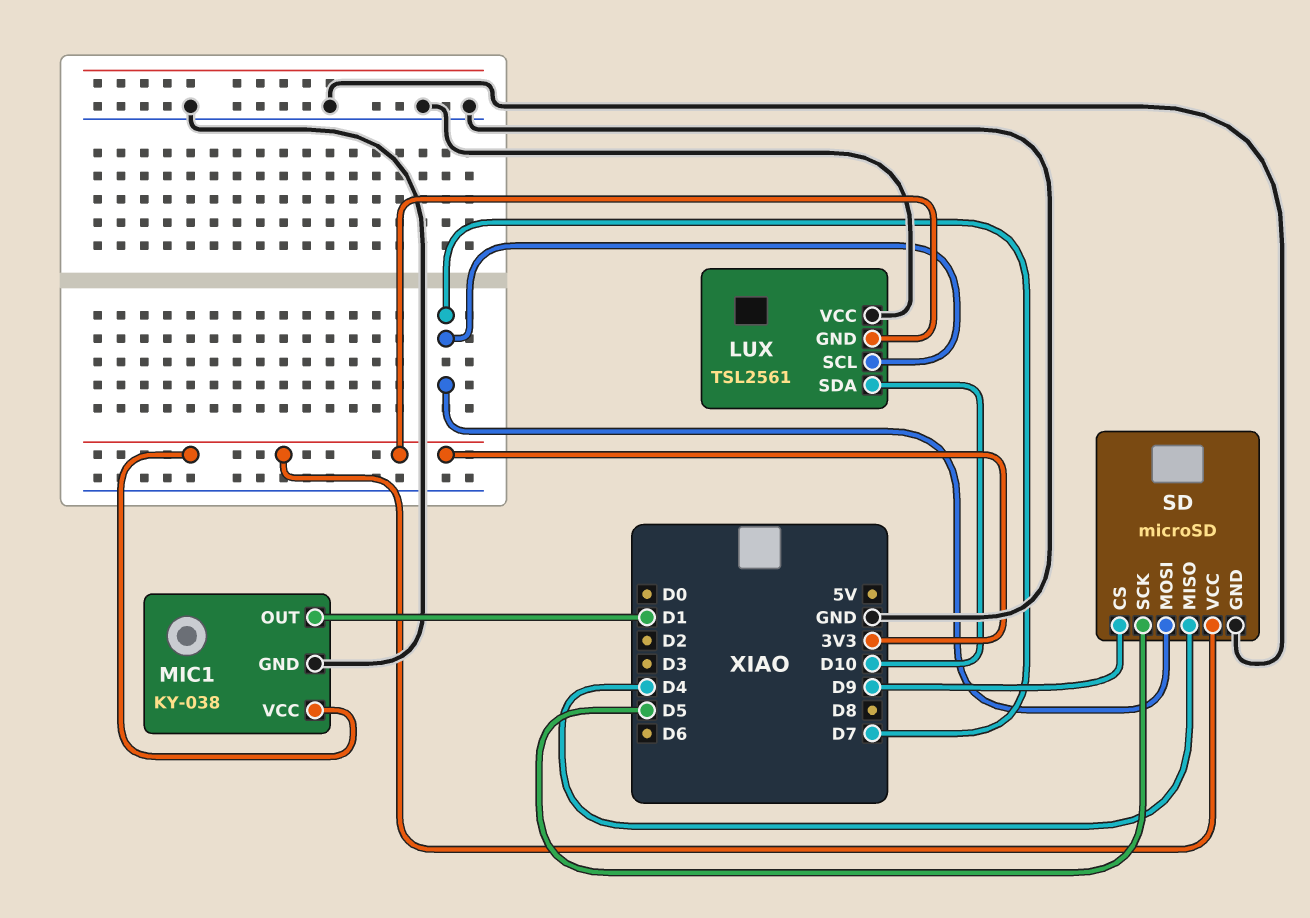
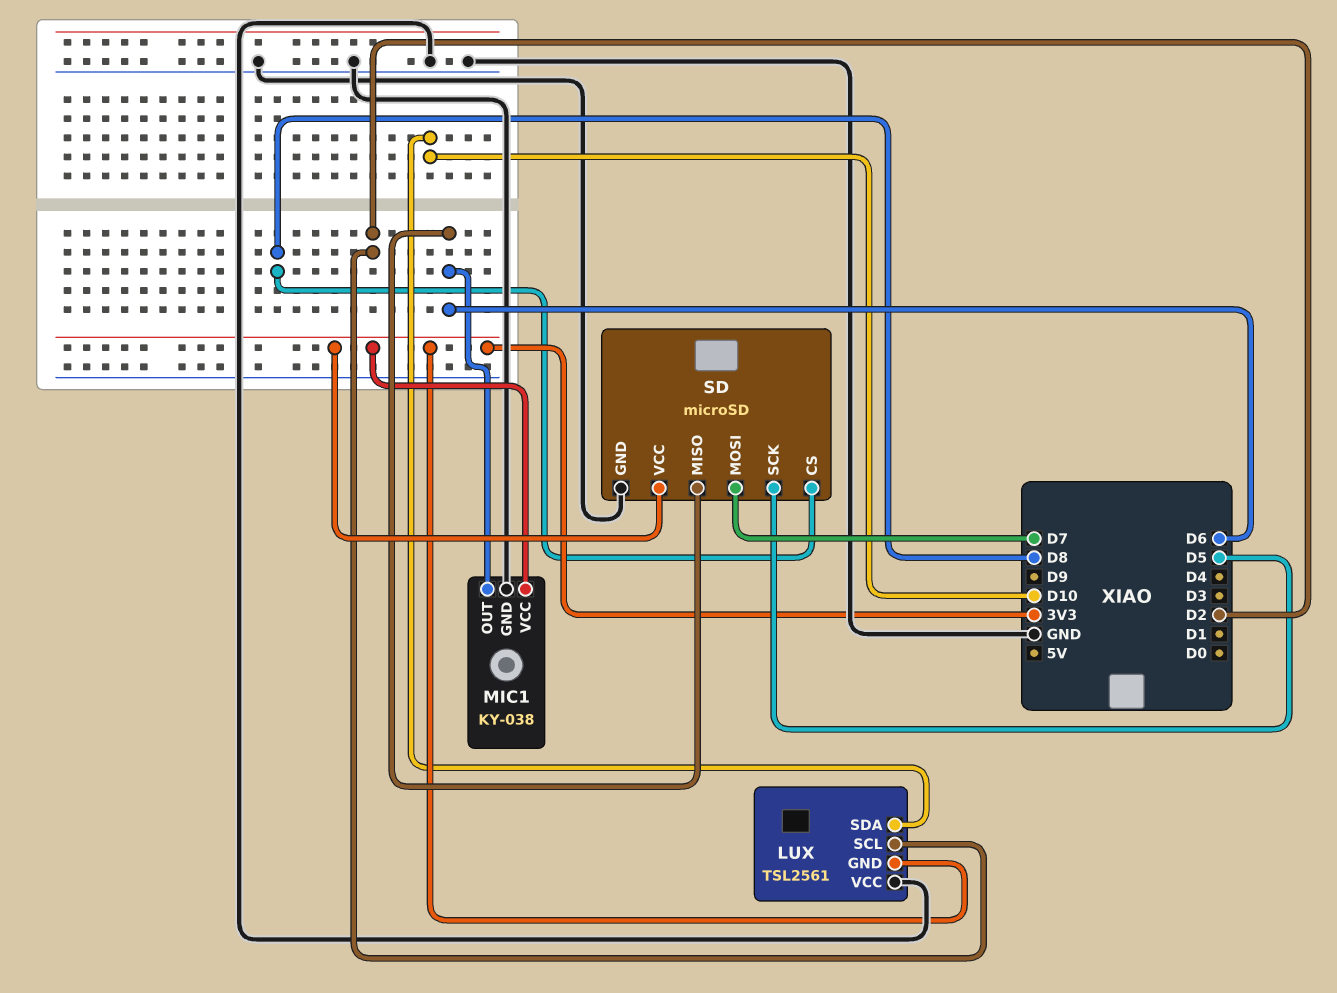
LUX pin SCL: D7 -> D2
MIC1 pin OUT: D1 -> D6
SD pin CS: D9 -> D8
SD pin MISO: D4 -> D6

